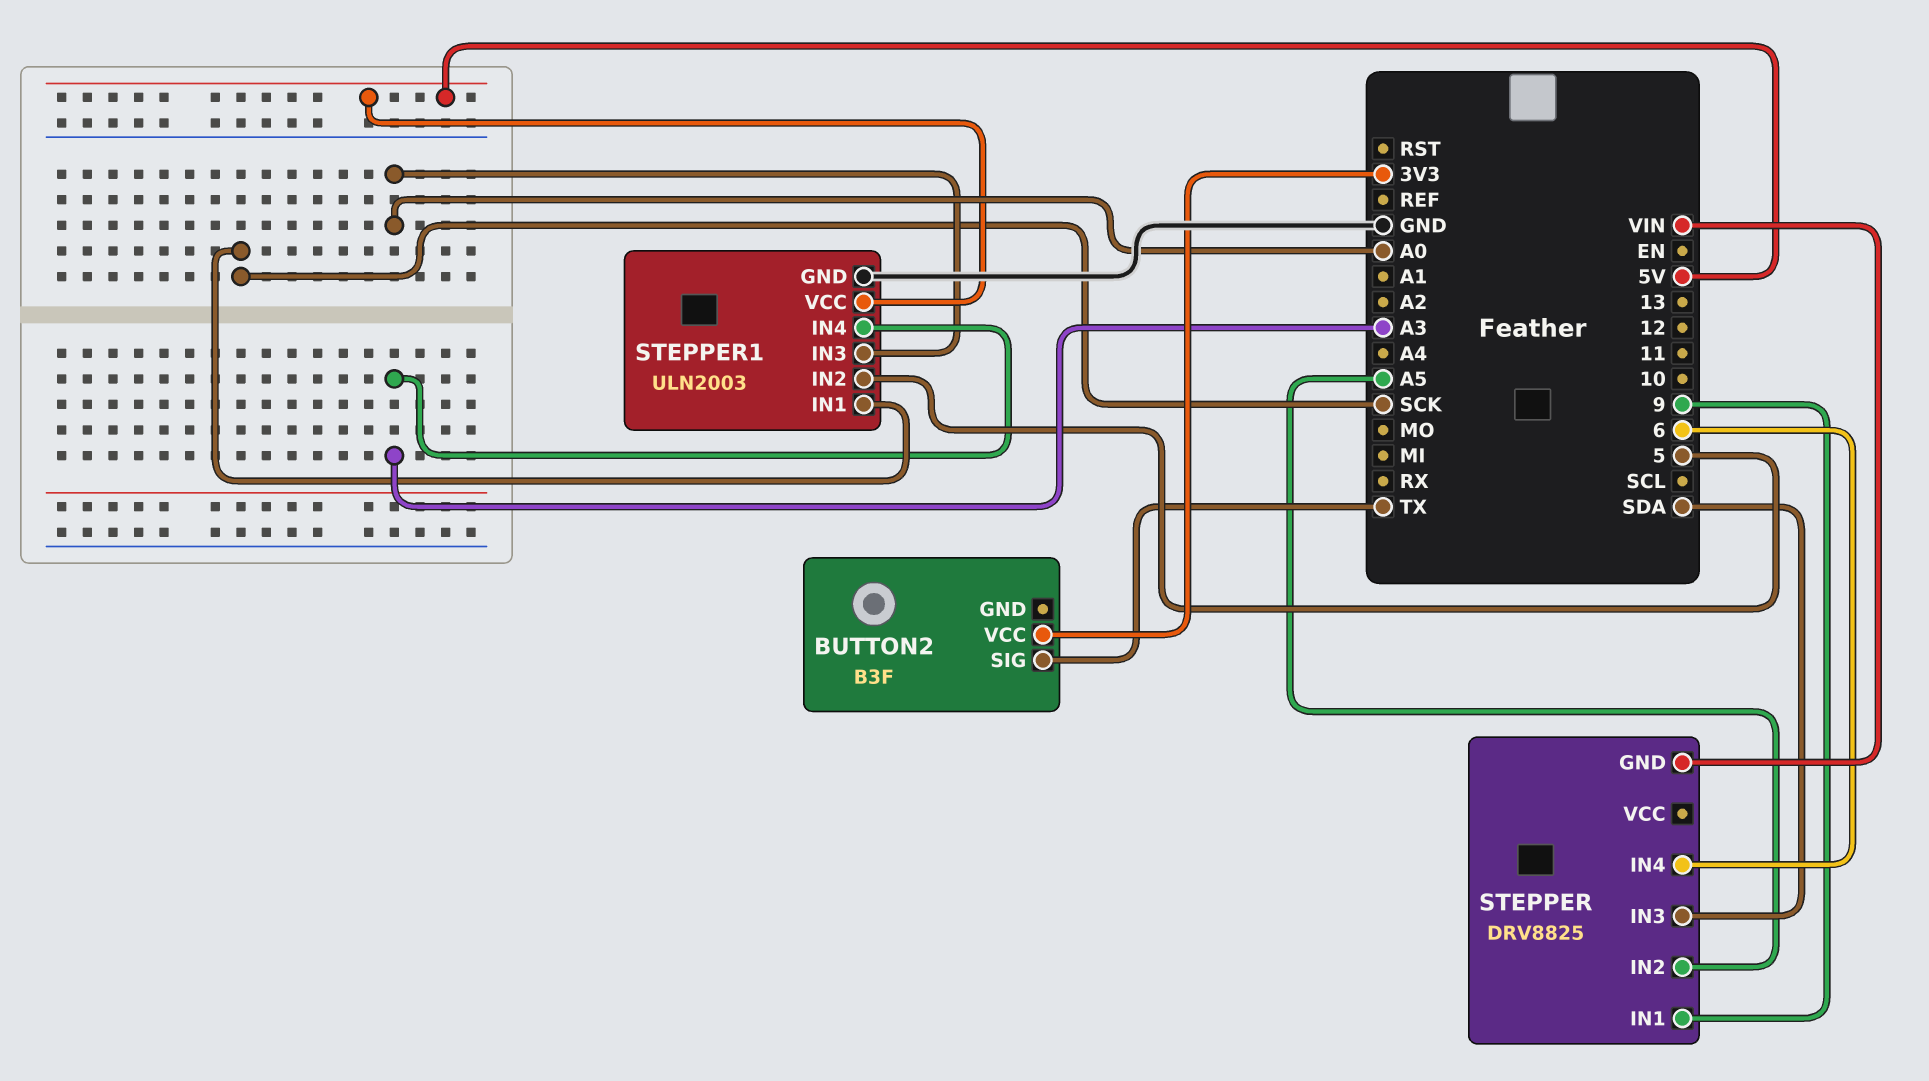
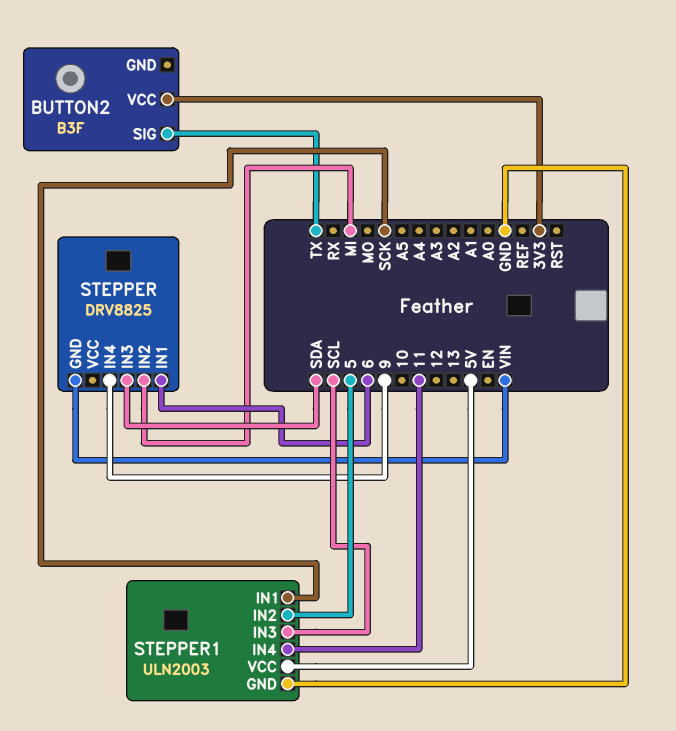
STEPPER pin IN1: 9 -> 6
STEPPER pin IN2: A5 -> MI
STEPPER pin IN4: 6 -> 9
STEPPER1 pin IN3: A0 -> SCL
STEPPER1 pin IN4: A3 -> 11

